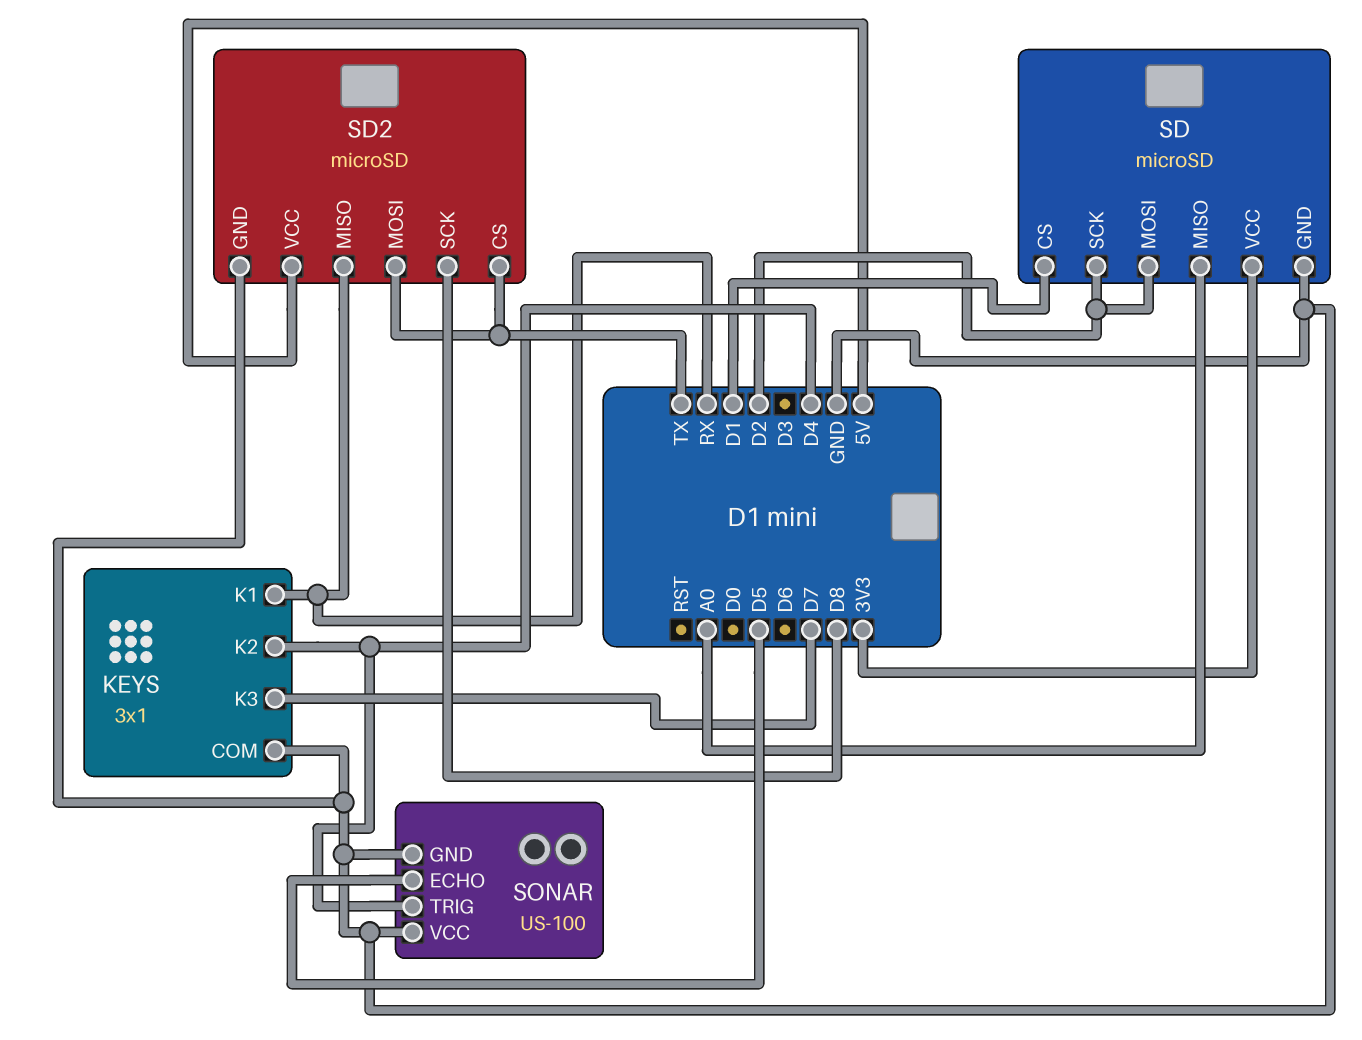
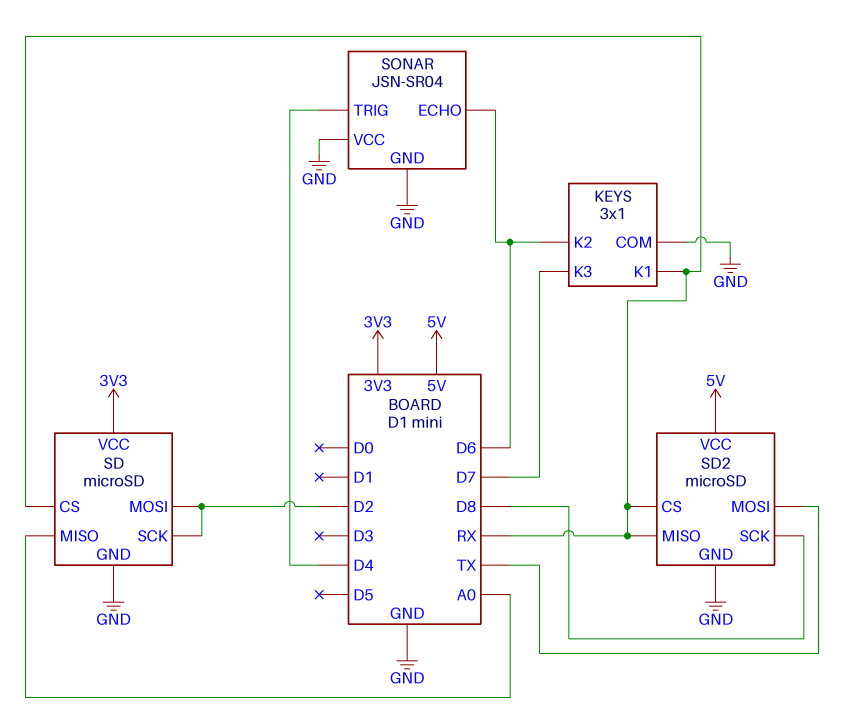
KEYS pin K2: D4 -> D6
SD pin CS: D1 -> RX
SD2 pin CS: TX -> RX
SONAR: US-100 -> JSN-SR04
SONAR pin ECHO: D5 -> D6

